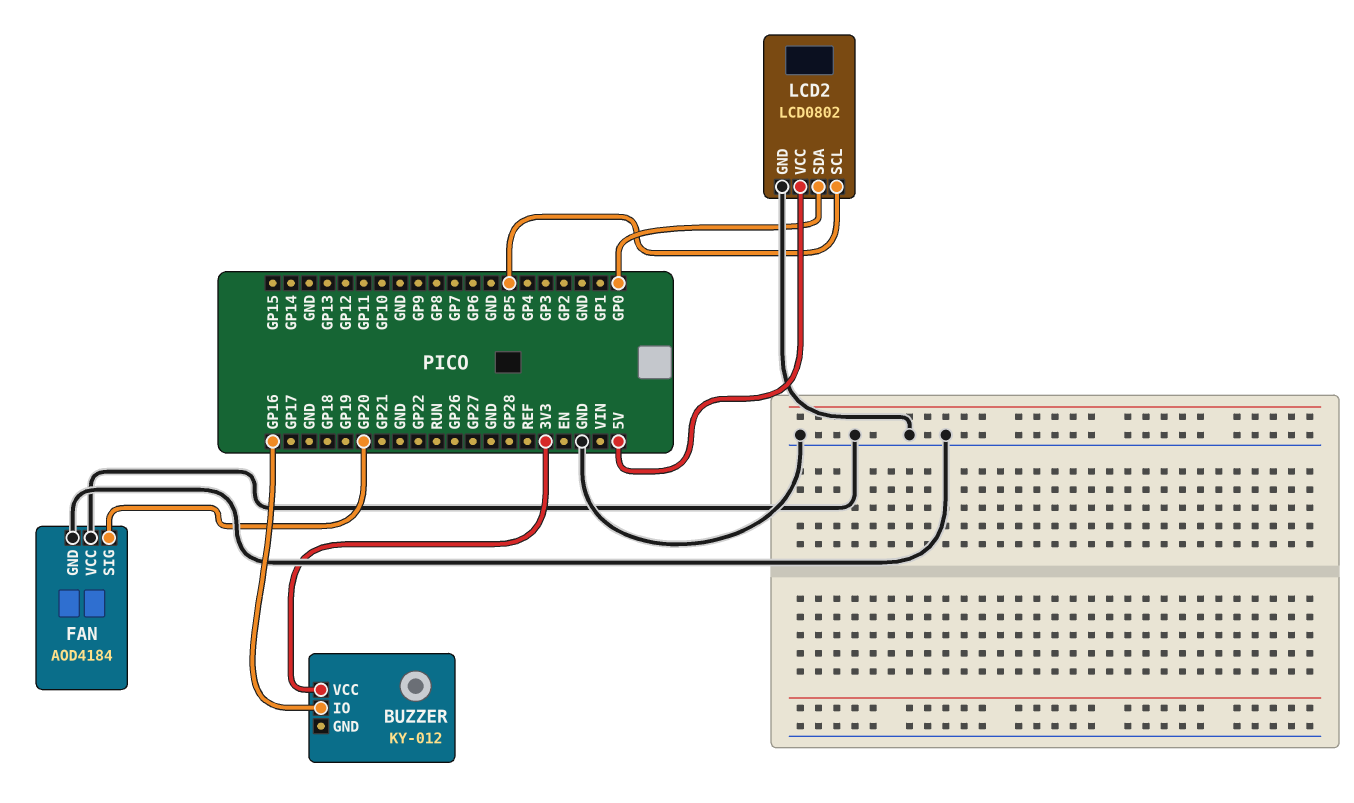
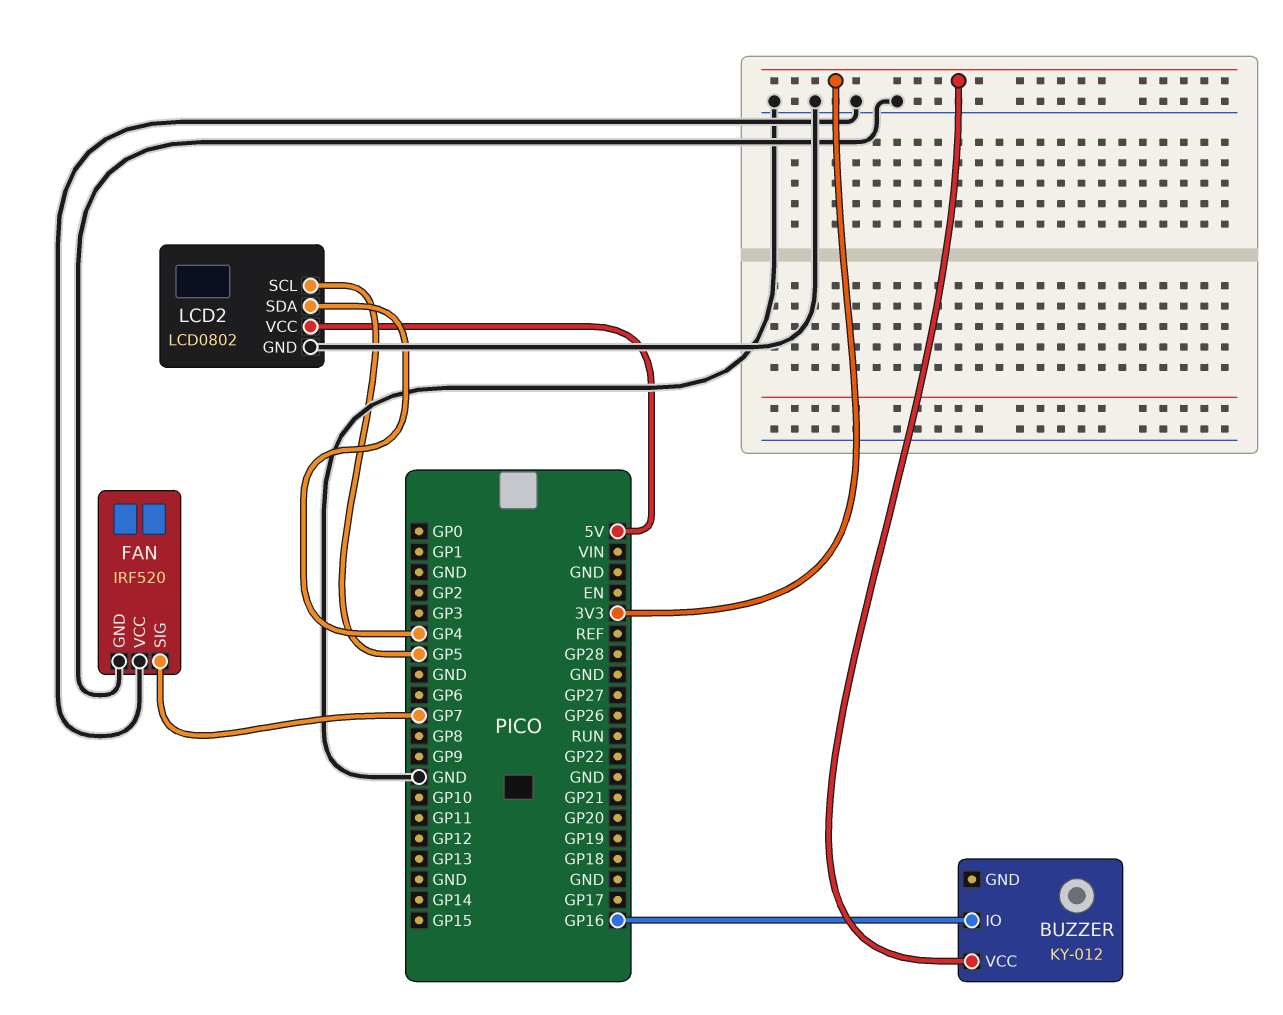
FAN: AOD4184 -> IRF520
FAN pin SIG: GP20 -> GP7
LCD2 pin SDA: GP0 -> GP4

